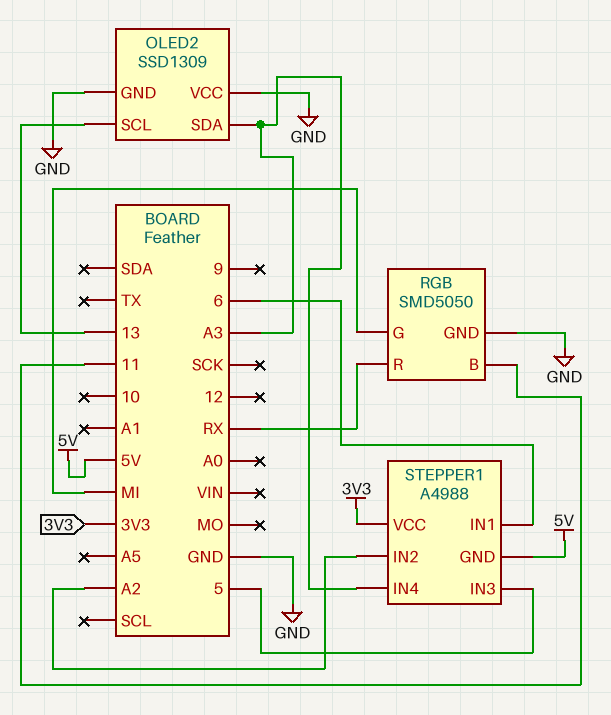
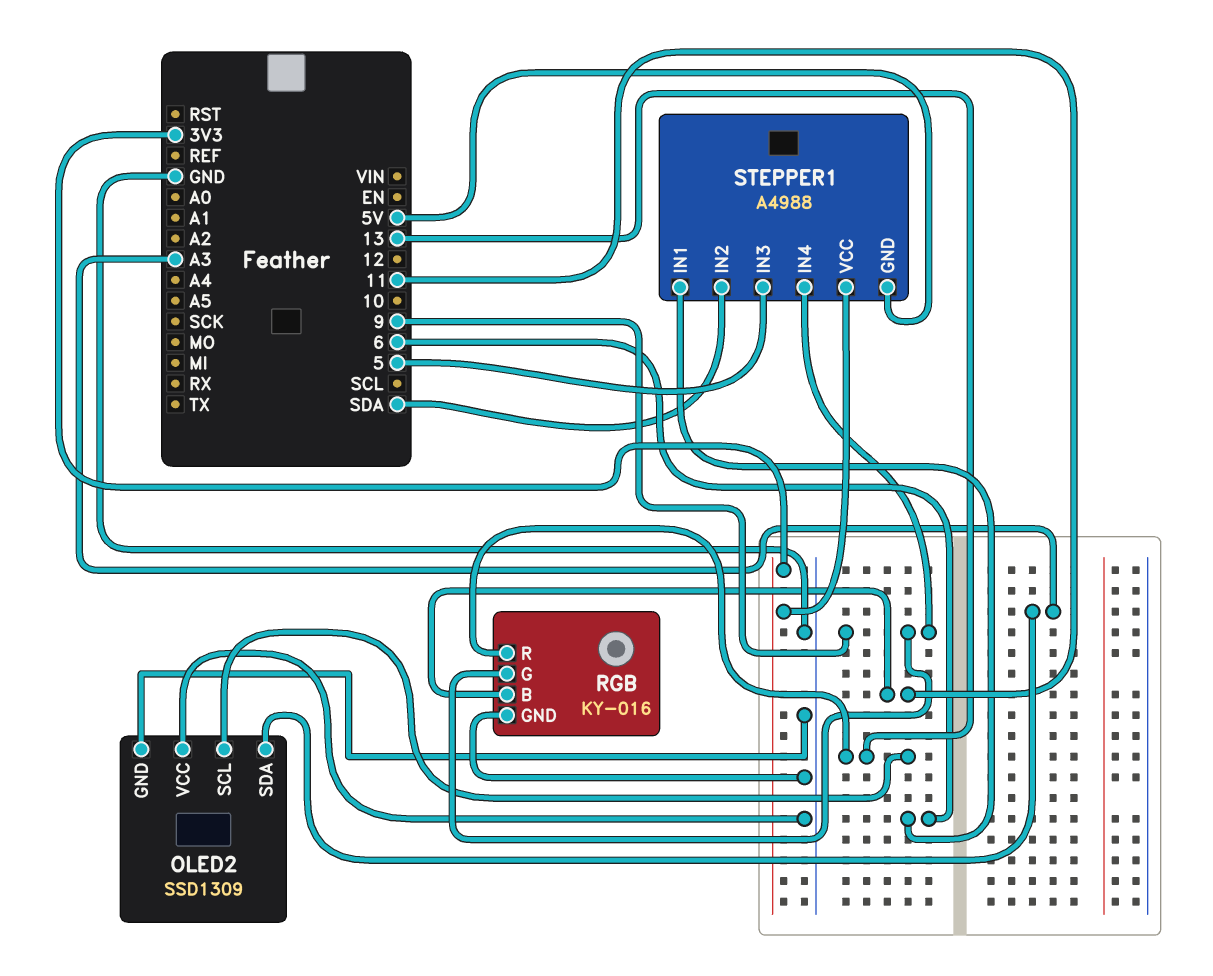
RGB: SMD5050 -> KY-016
RGB pin G: MI -> 9
RGB pin R: RX -> 13
STEPPER1 pin IN2: A2 -> SDA
STEPPER1 pin IN4: A3 -> 9

